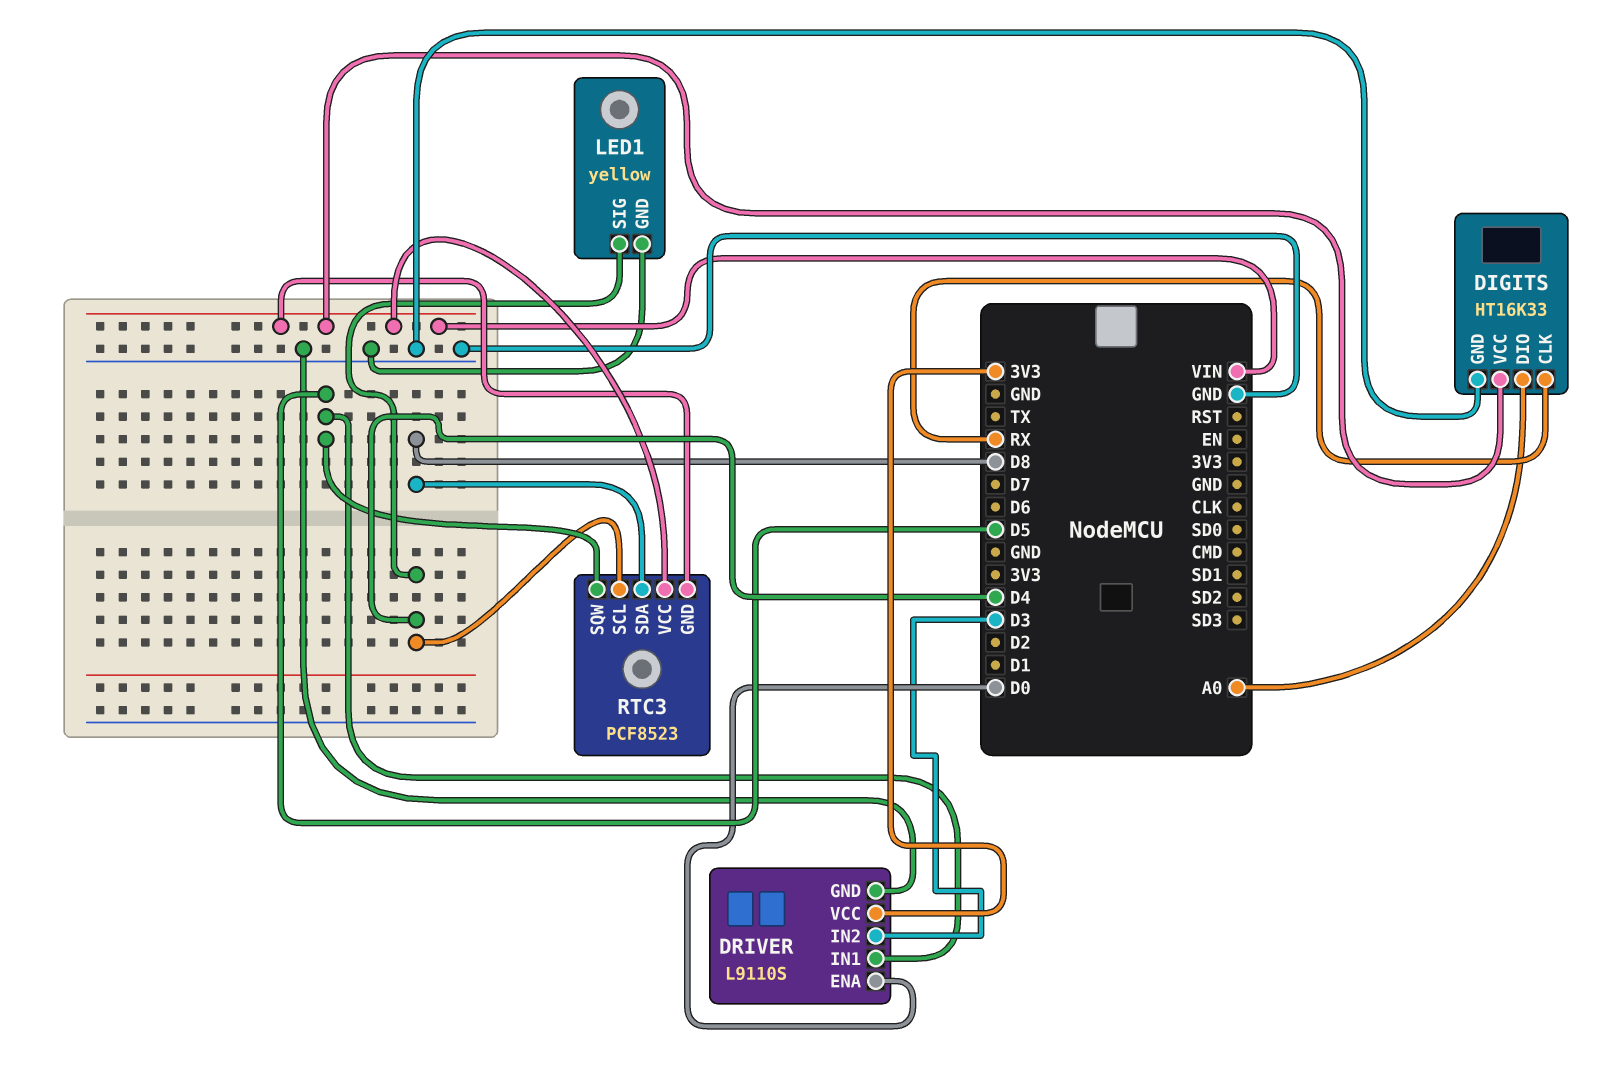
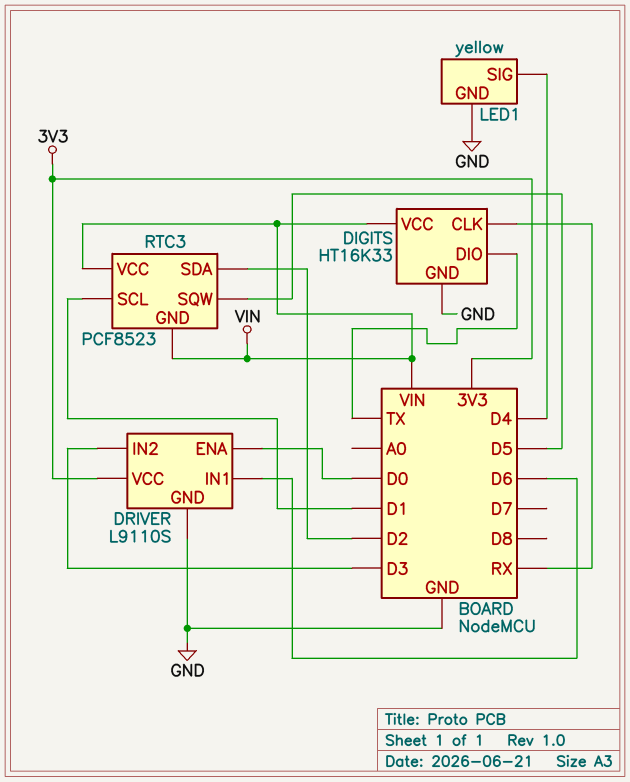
DIGITS pin DIO: A0 -> TX
DRIVER pin IN1: D5 -> D6
RTC3 pin SCL: D4 -> D1
RTC3 pin SDA: D8 -> D2

